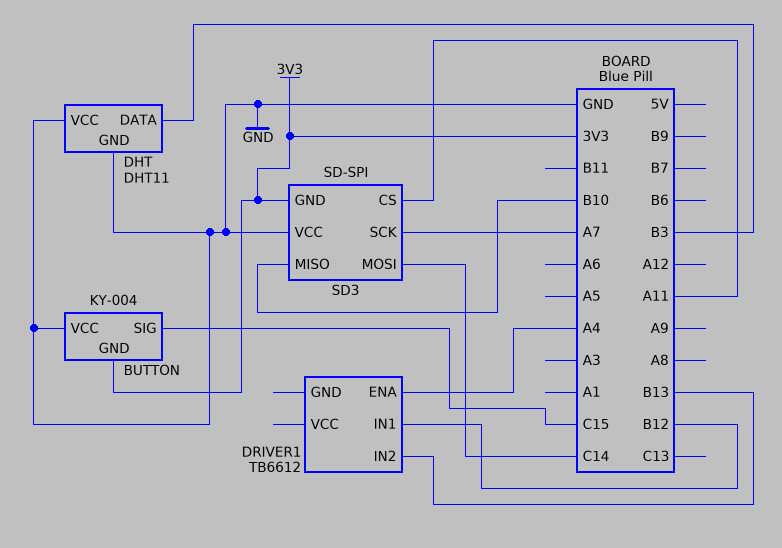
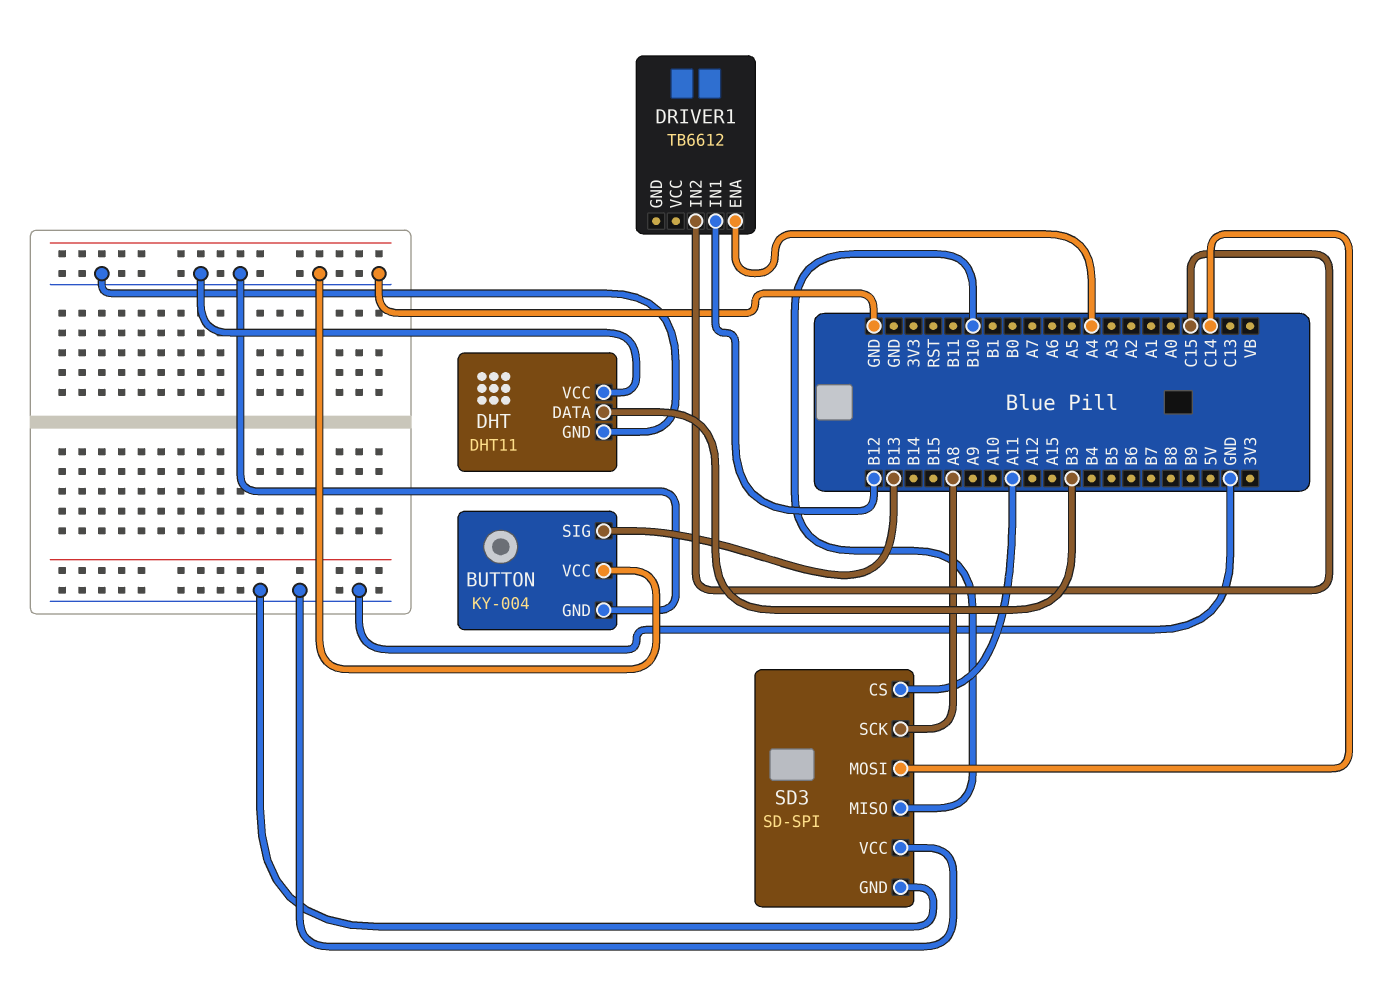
BUTTON pin GND: 3V3 -> GND
BUTTON pin SIG: C15 -> B13
DRIVER1 pin IN2: B13 -> C15
SD3 pin GND: 3V3 -> GND
SD3 pin SCK: A7 -> A8

